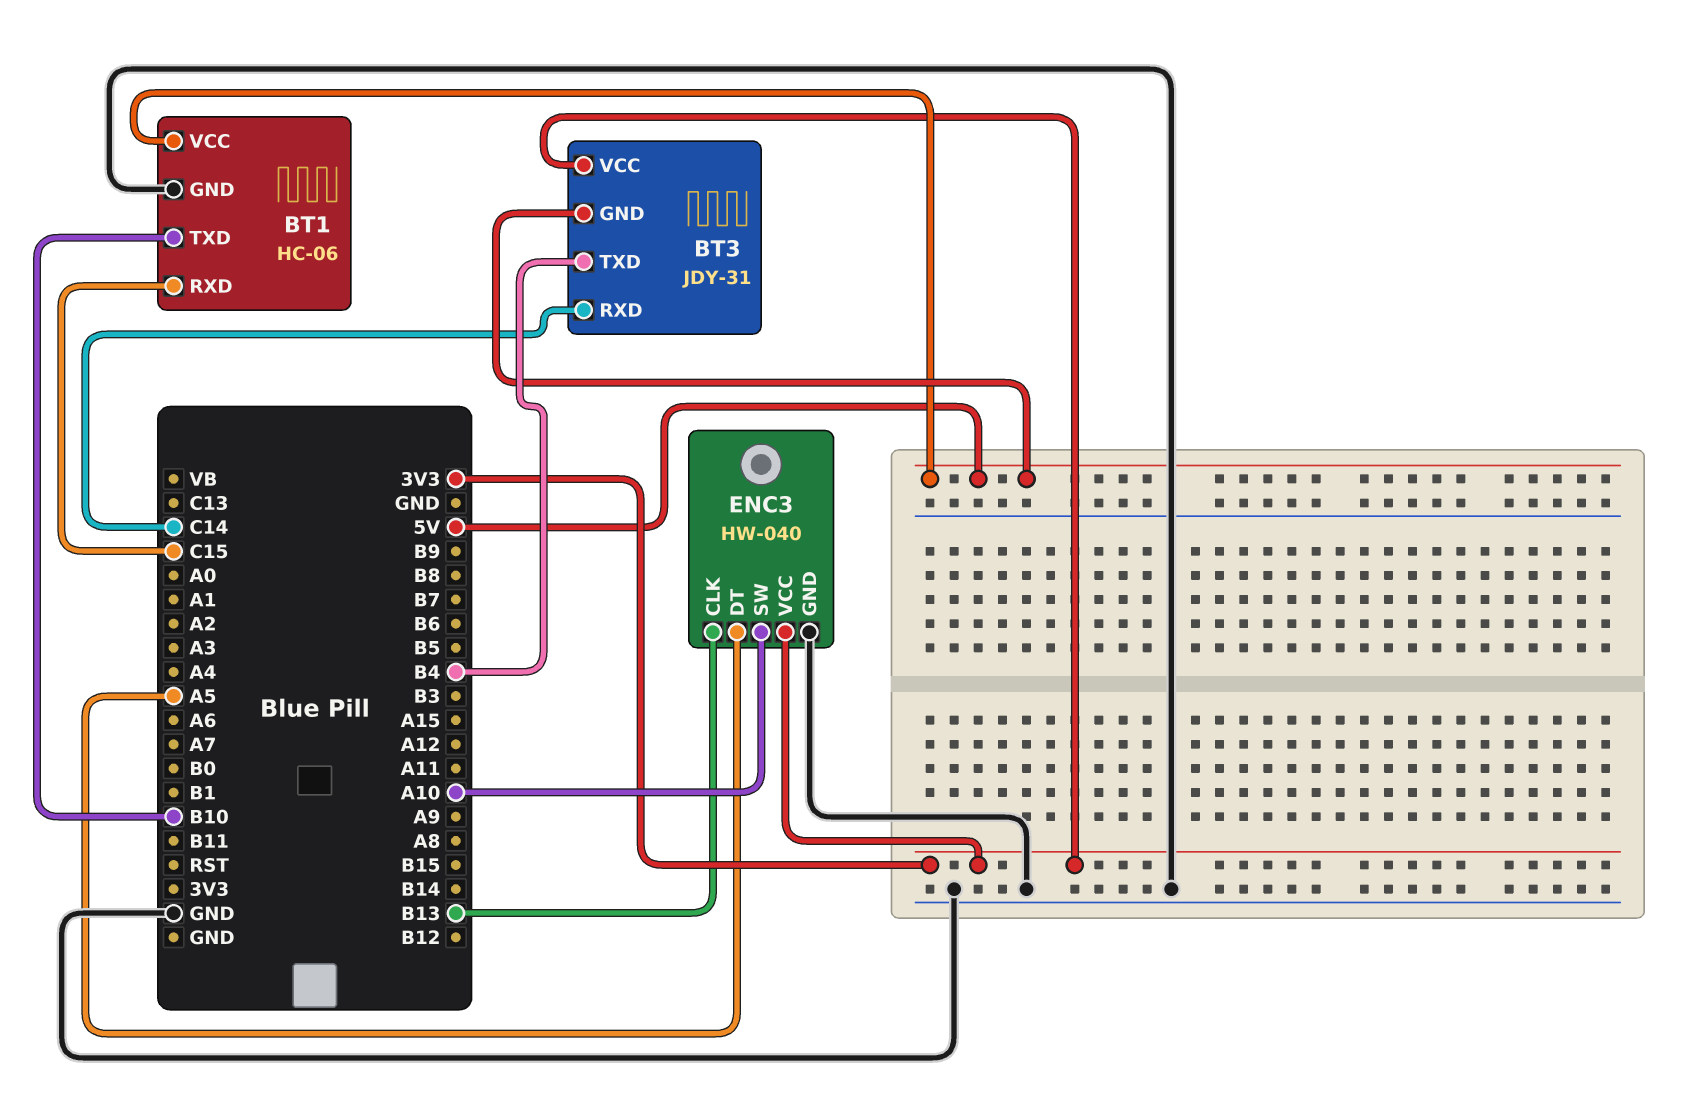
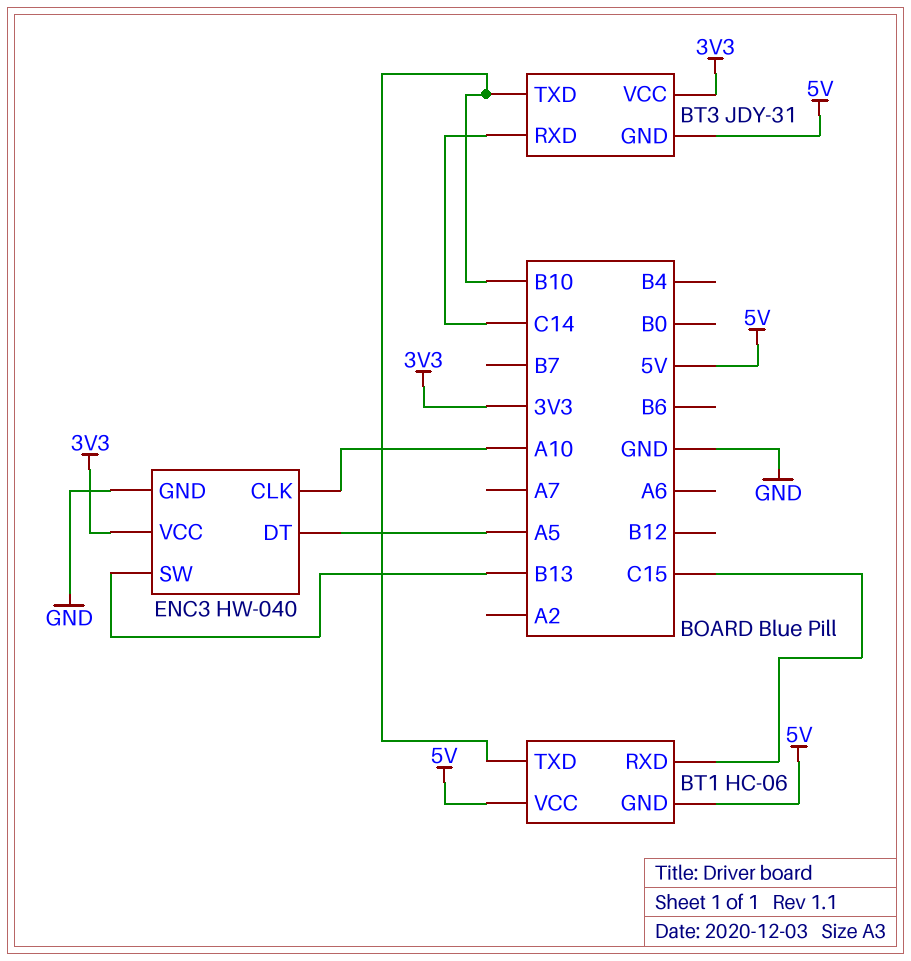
BT1 pin GND: GND -> 5V
BT3 pin TXD: B4 -> B10
ENC3 pin CLK: B13 -> A10
ENC3 pin SW: A10 -> B13

